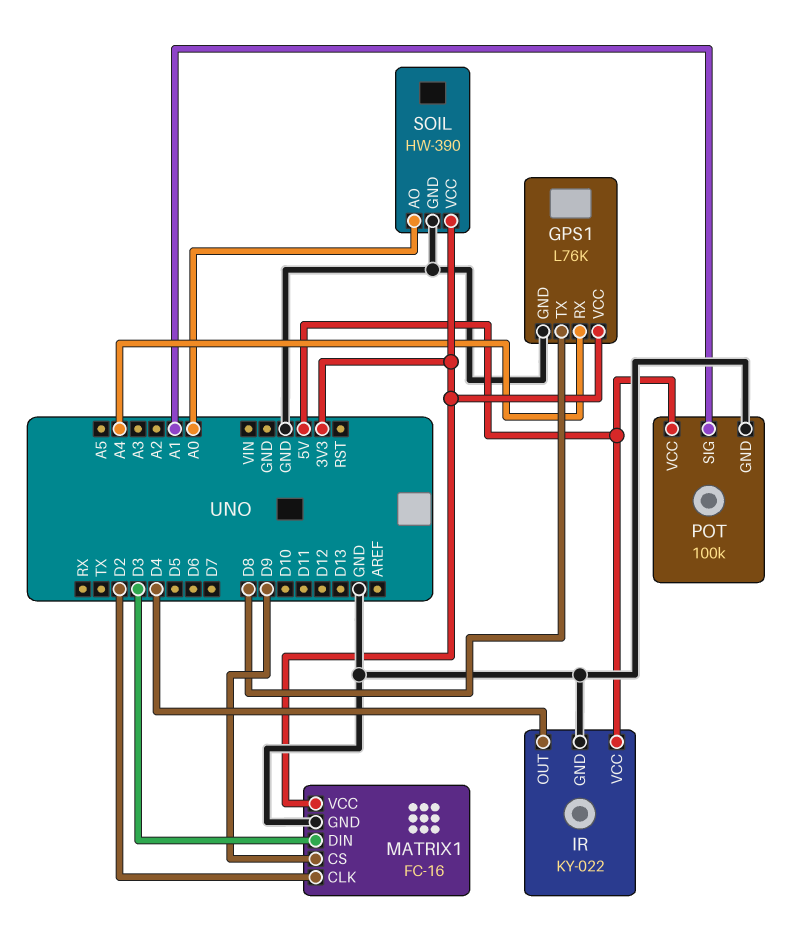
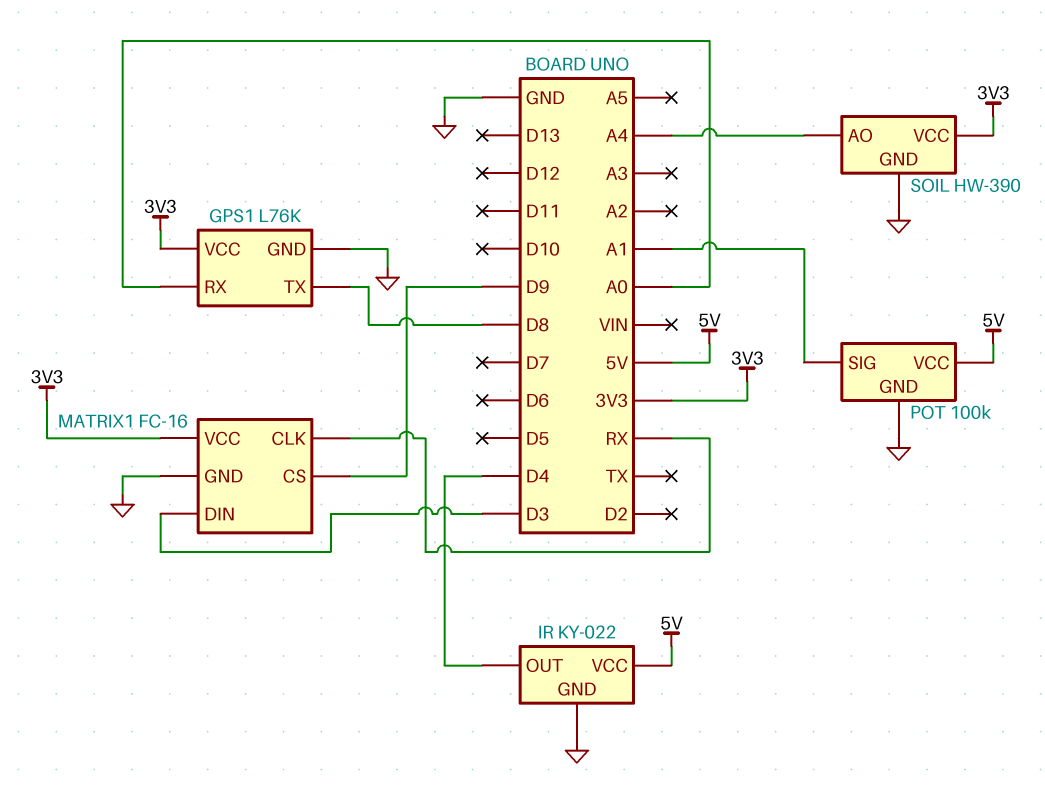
GPS1 pin RX: A4 -> A0
MATRIX1 pin CLK: D2 -> RX
SOIL pin AO: A0 -> A4

